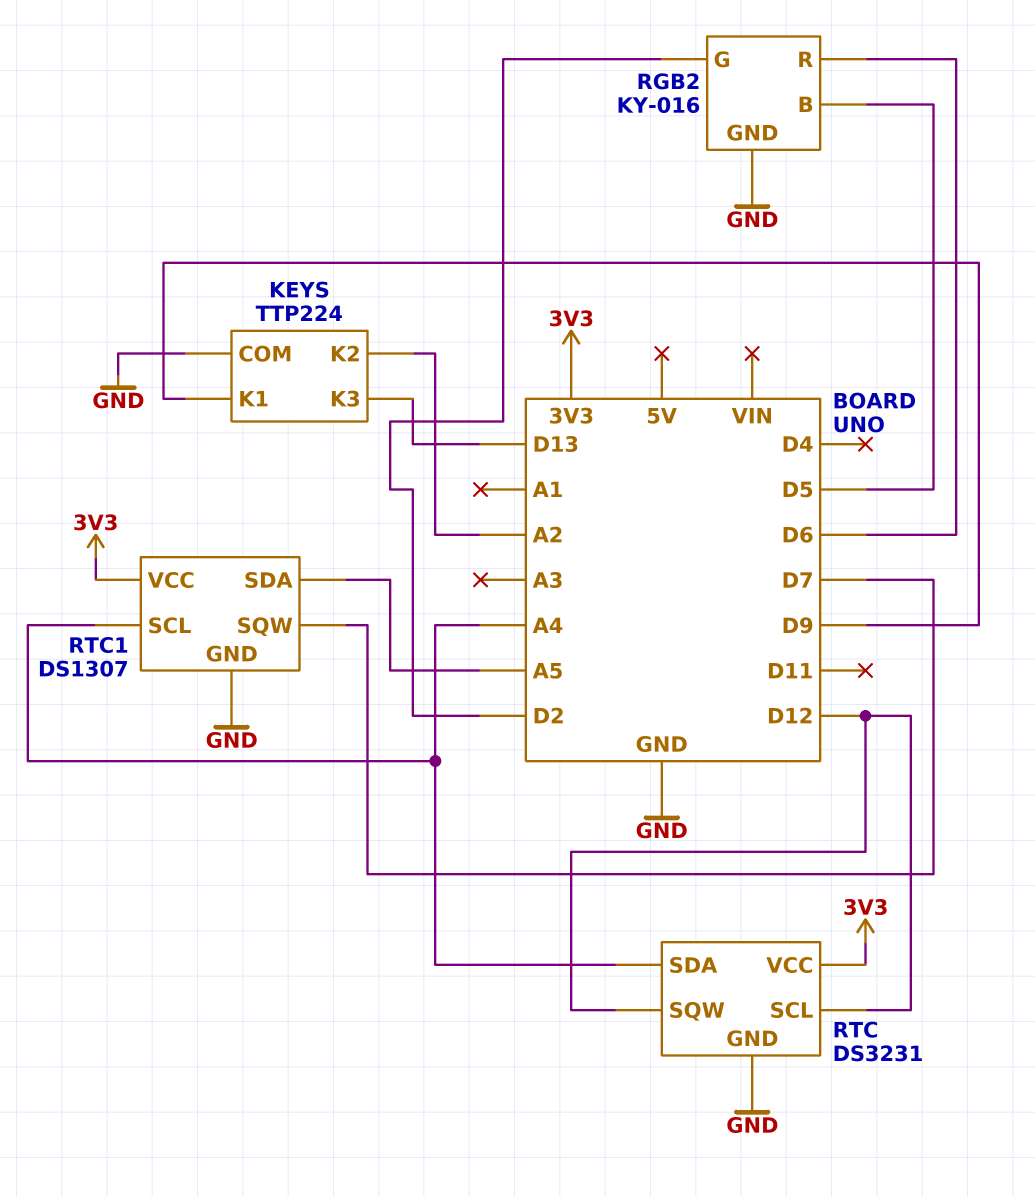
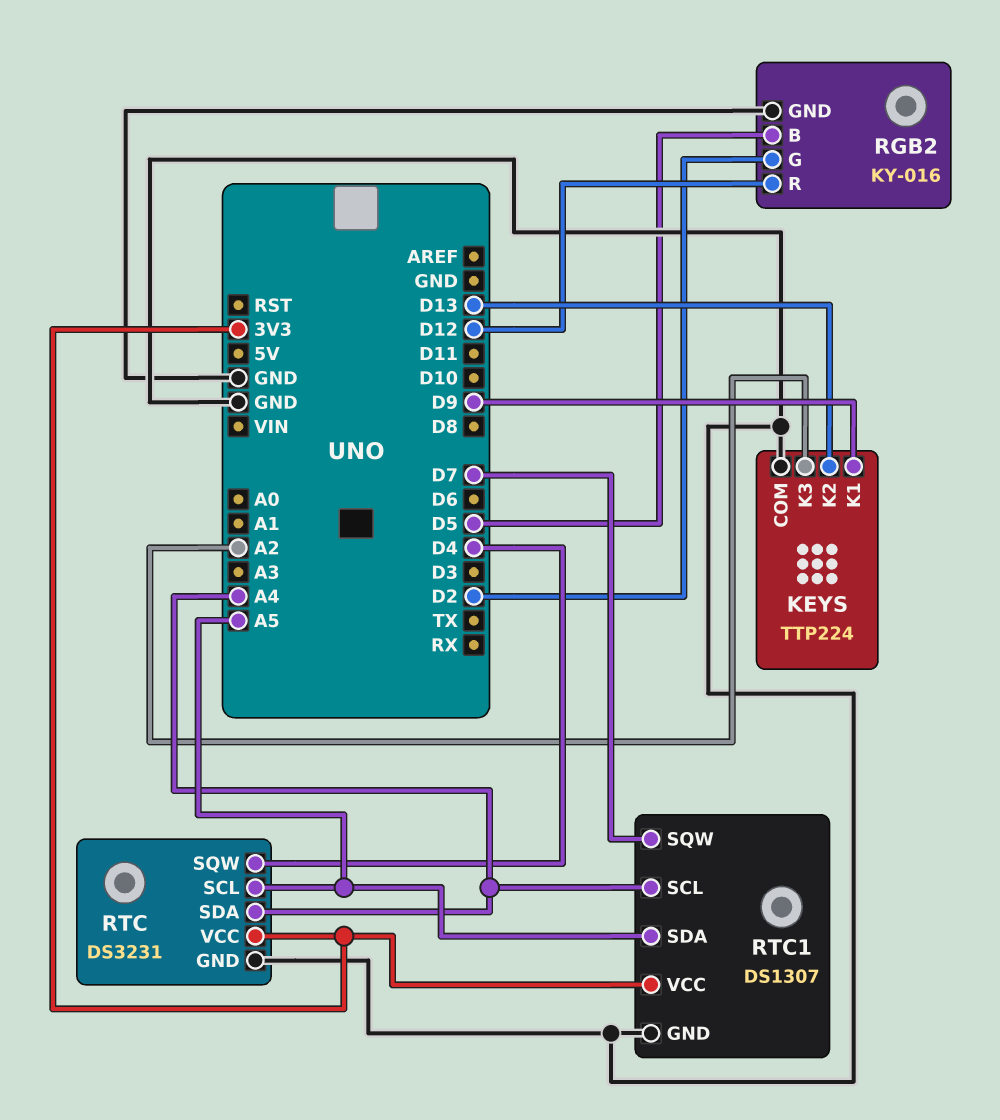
KEYS pin K2: A2 -> D13
KEYS pin K3: D13 -> A2
RGB2 pin R: D6 -> D12
RTC pin SCL: D12 -> A5
RTC pin SQW: D12 -> D4

